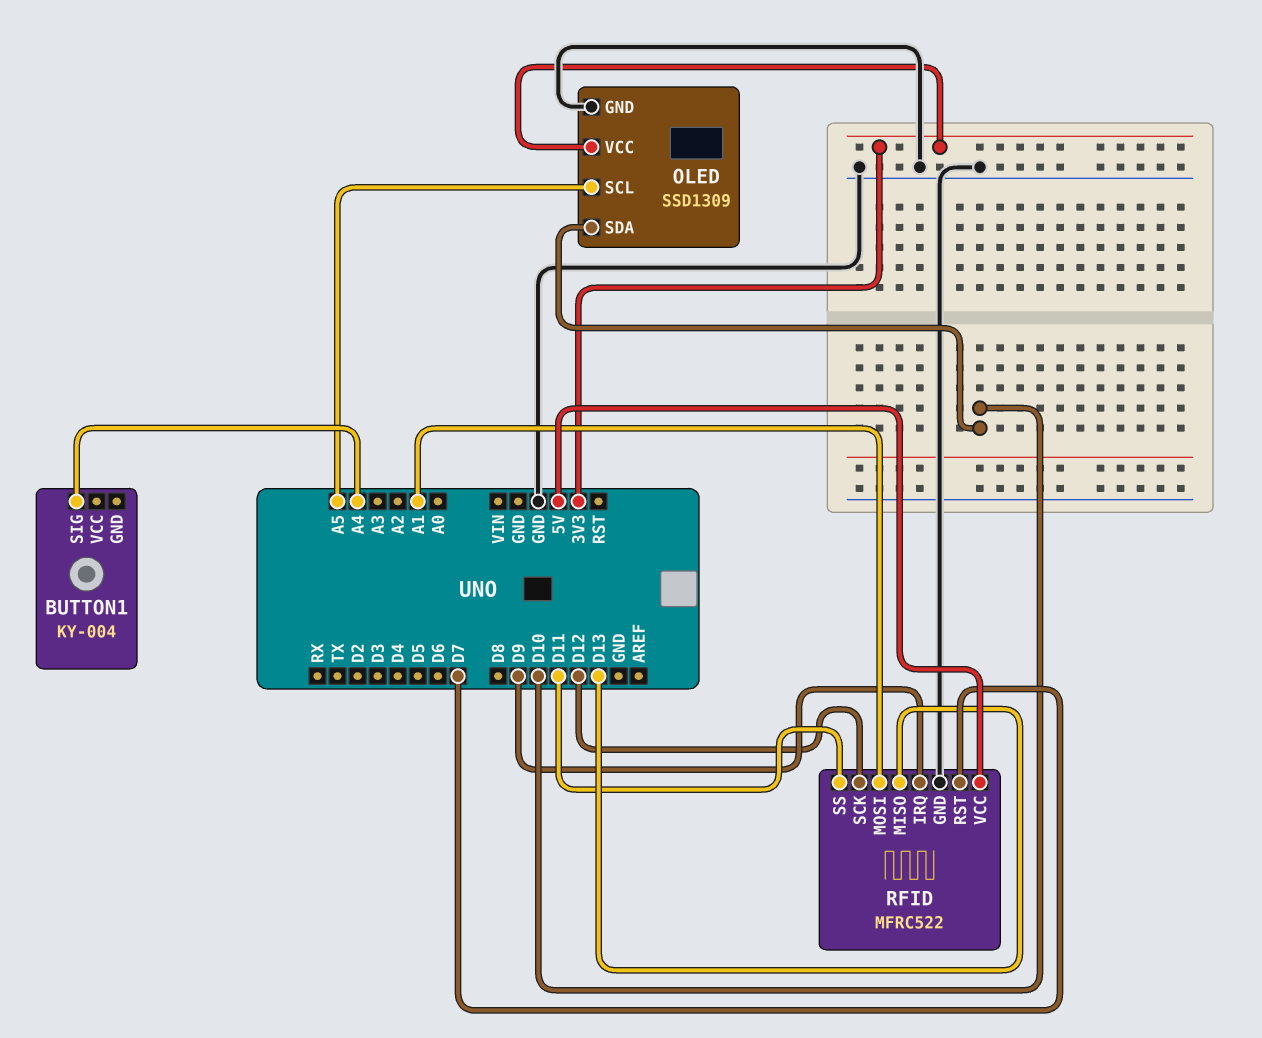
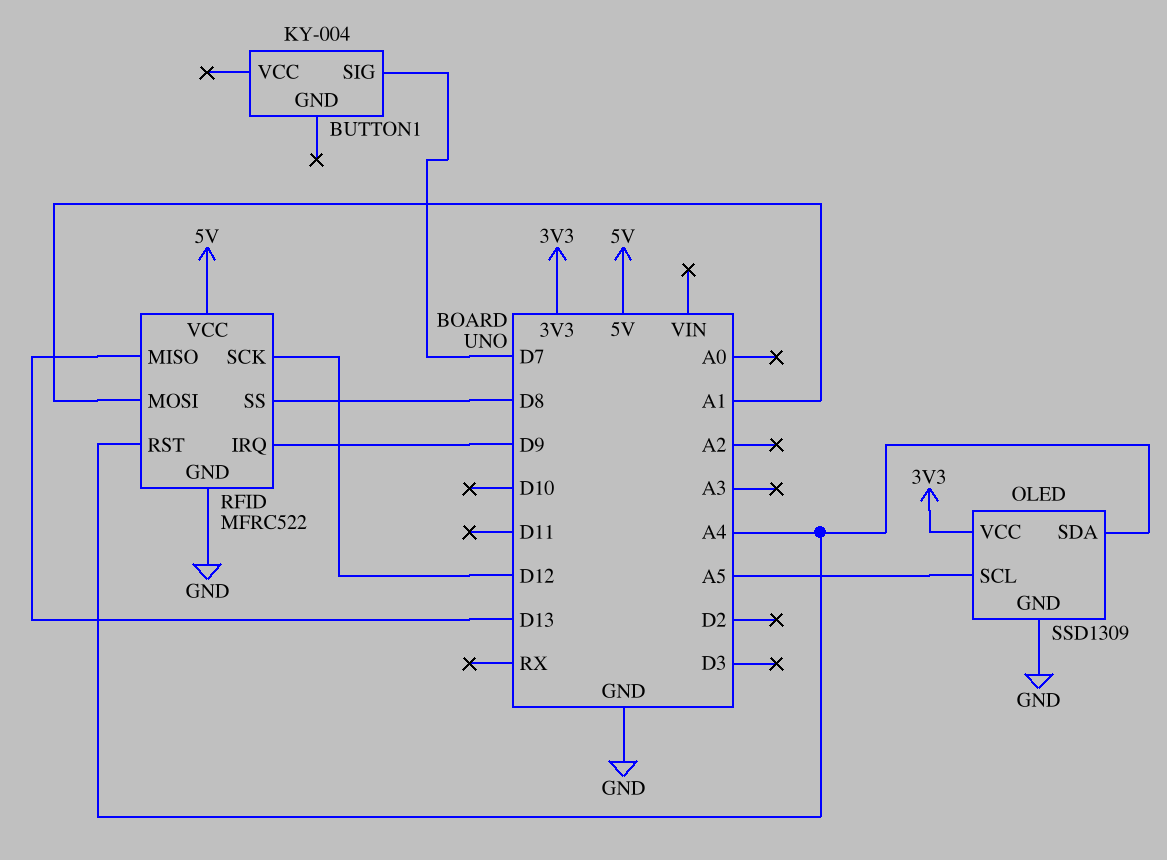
BUTTON1 pin SIG: A4 -> D7
OLED pin SDA: D10 -> A4
RFID pin RST: D7 -> A4
RFID pin SS: D11 -> D8

